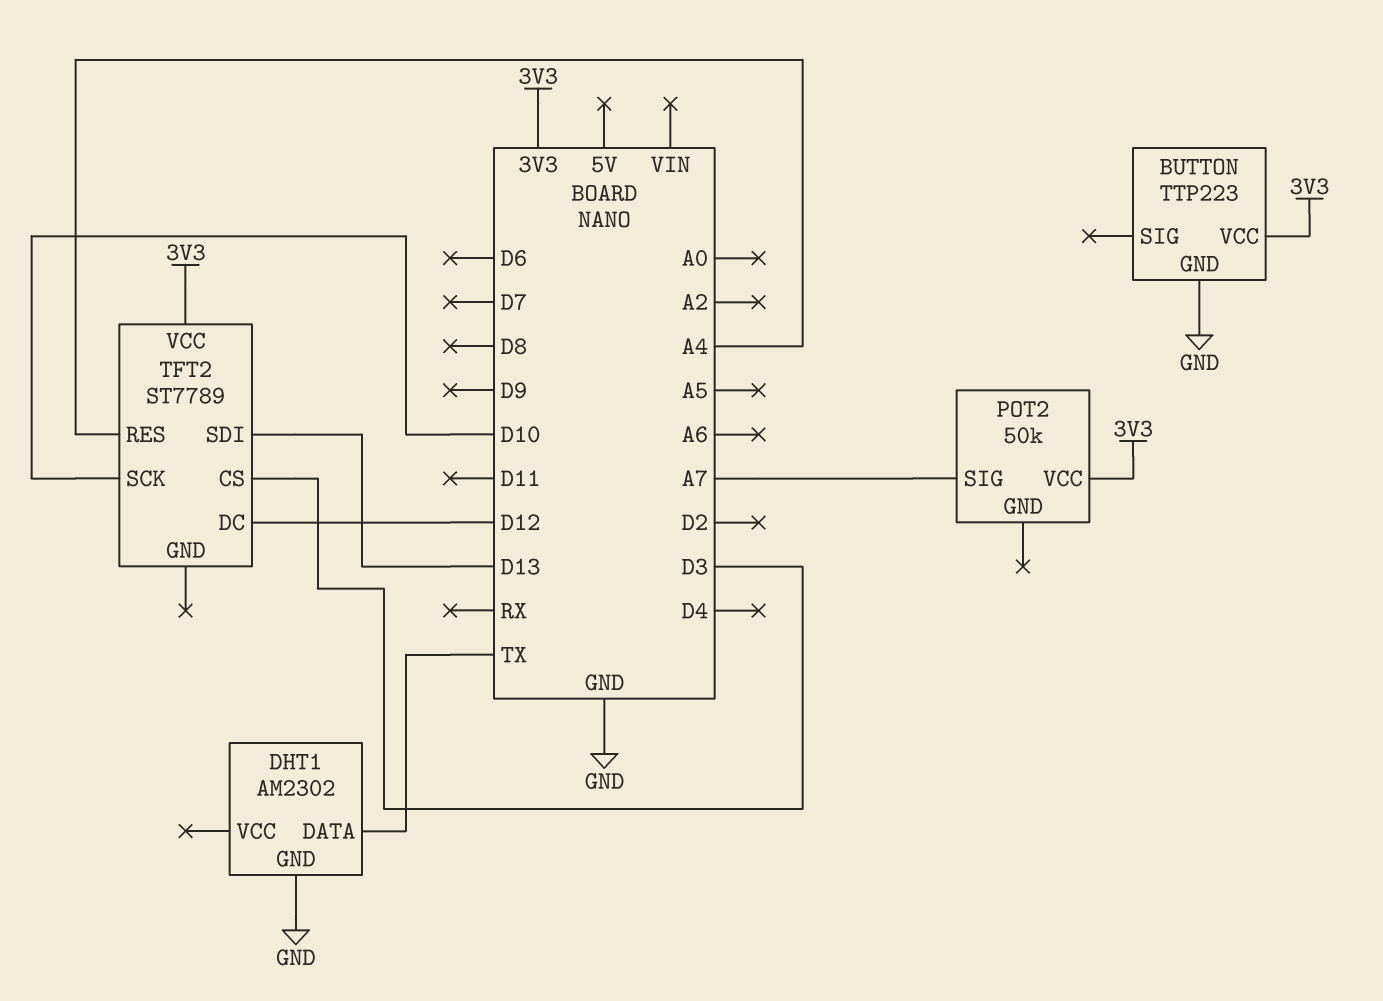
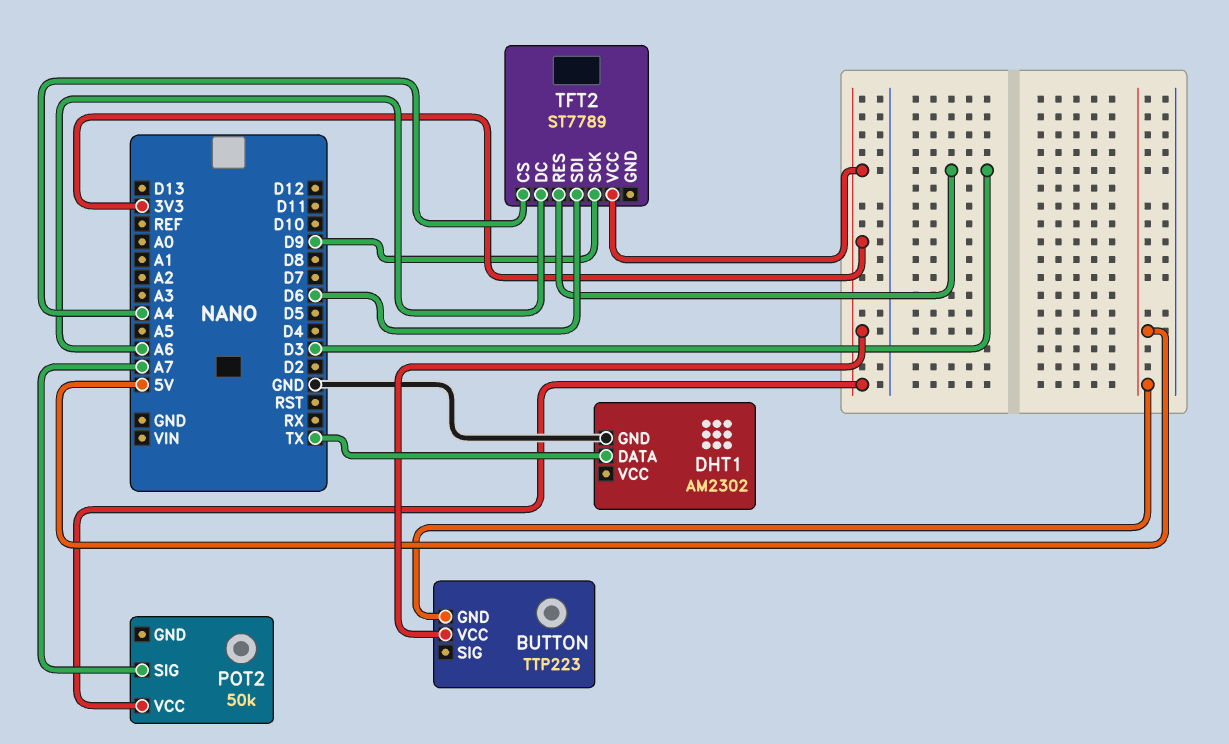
BUTTON pin GND: GND -> 5V
TFT2 pin CS: D3 -> A4
TFT2 pin DC: D12 -> A6
TFT2 pin RES: A4 -> D3
TFT2 pin SCK: D10 -> D9
TFT2 pin SDI: D13 -> D6

